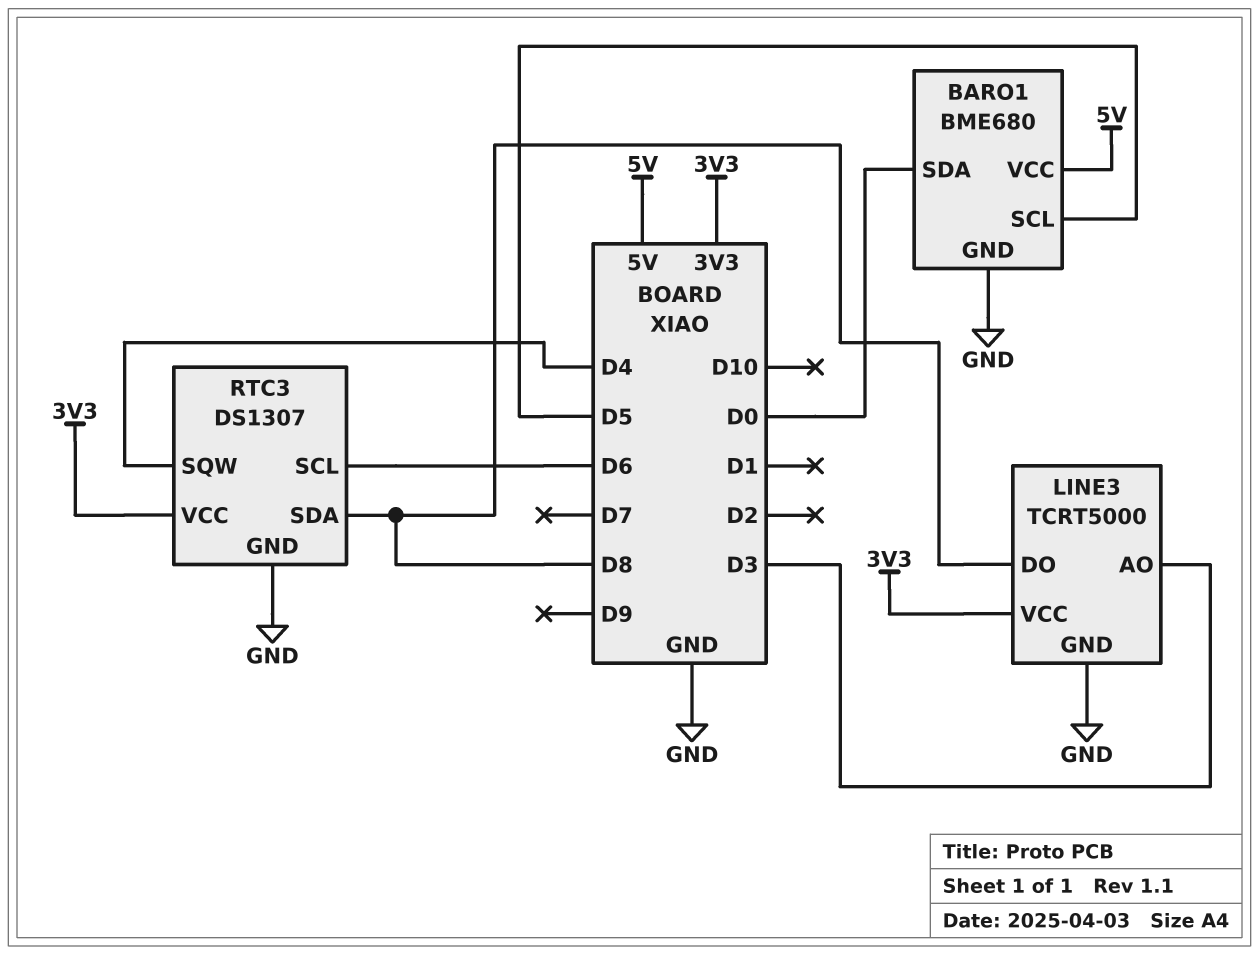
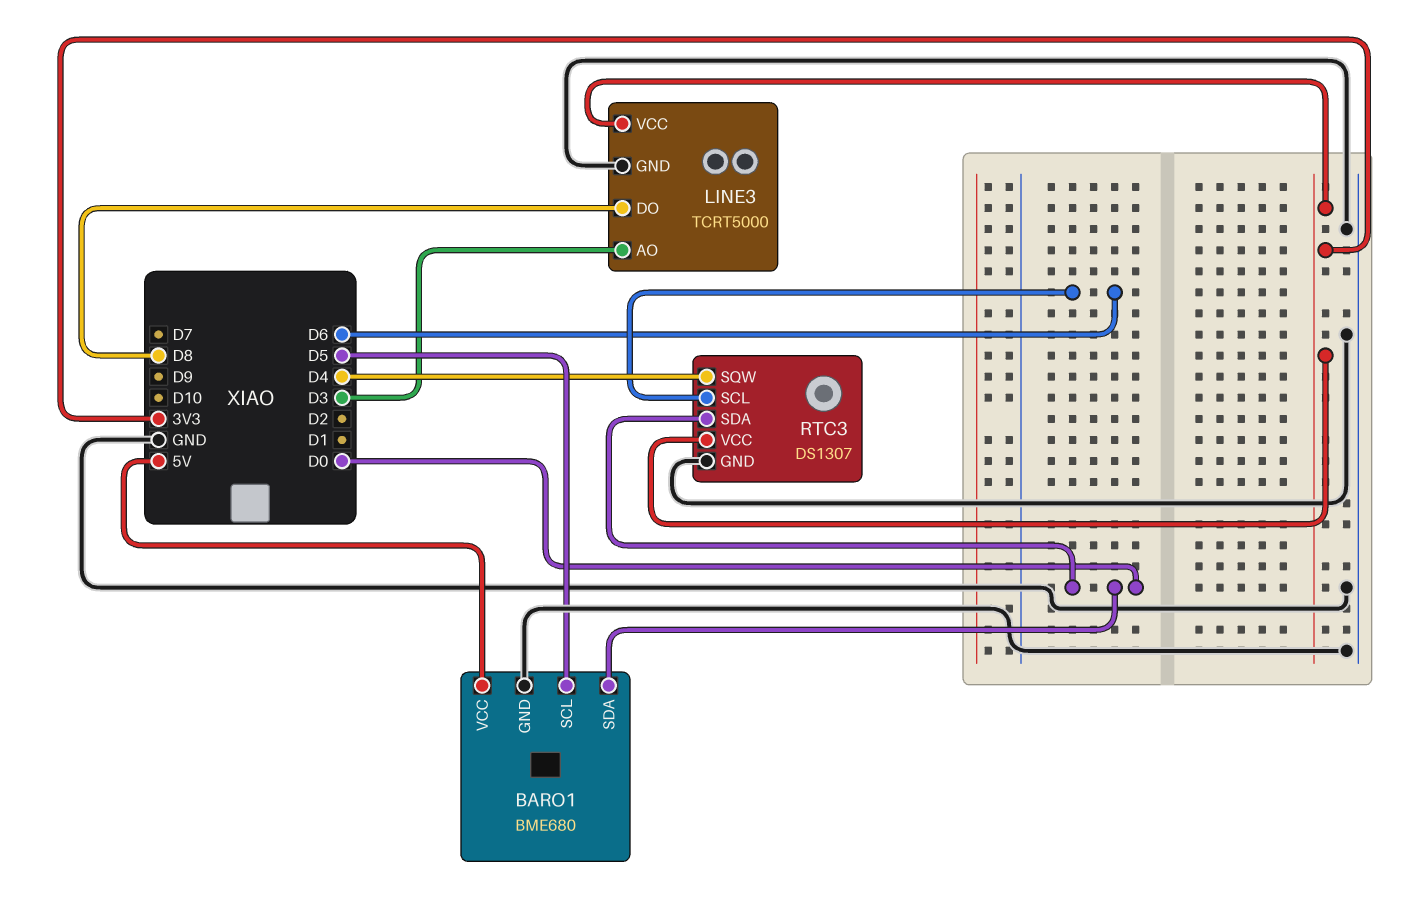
RTC3 pin SDA: D8 -> D0

